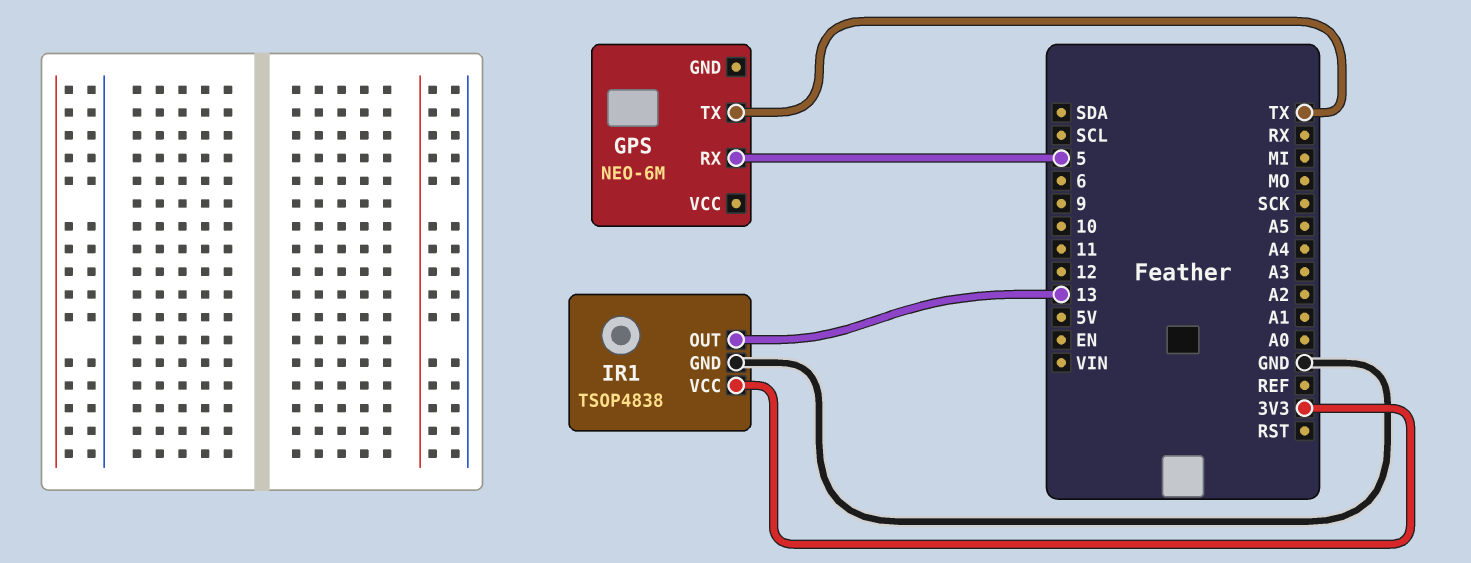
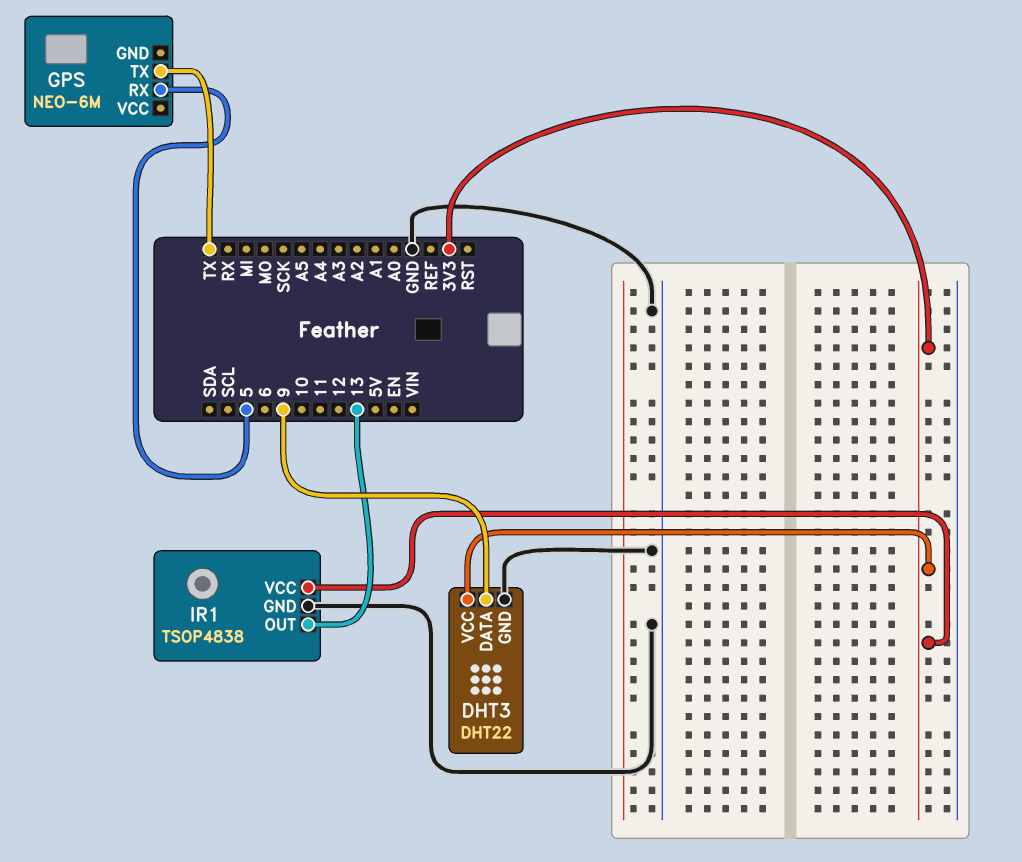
DHT3: none -> DHT22
DHT3 pin DATA: none -> 9
DHT3 pin GND: none -> GND
DHT3 pin VCC: none -> 3V3

